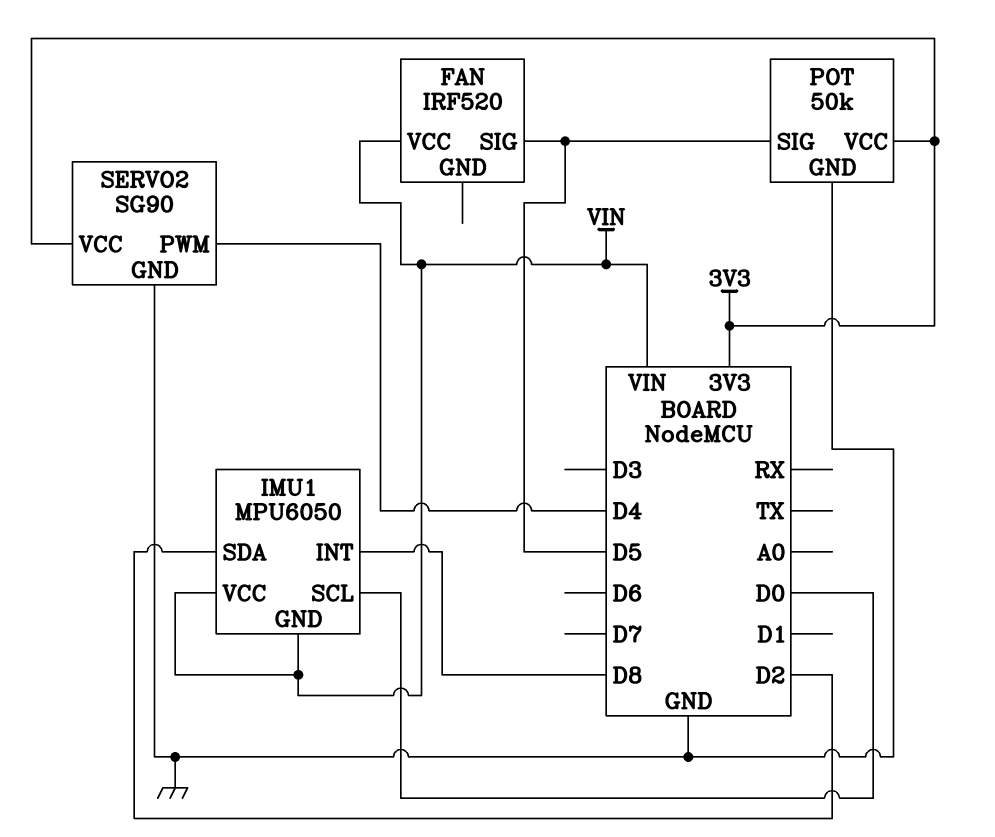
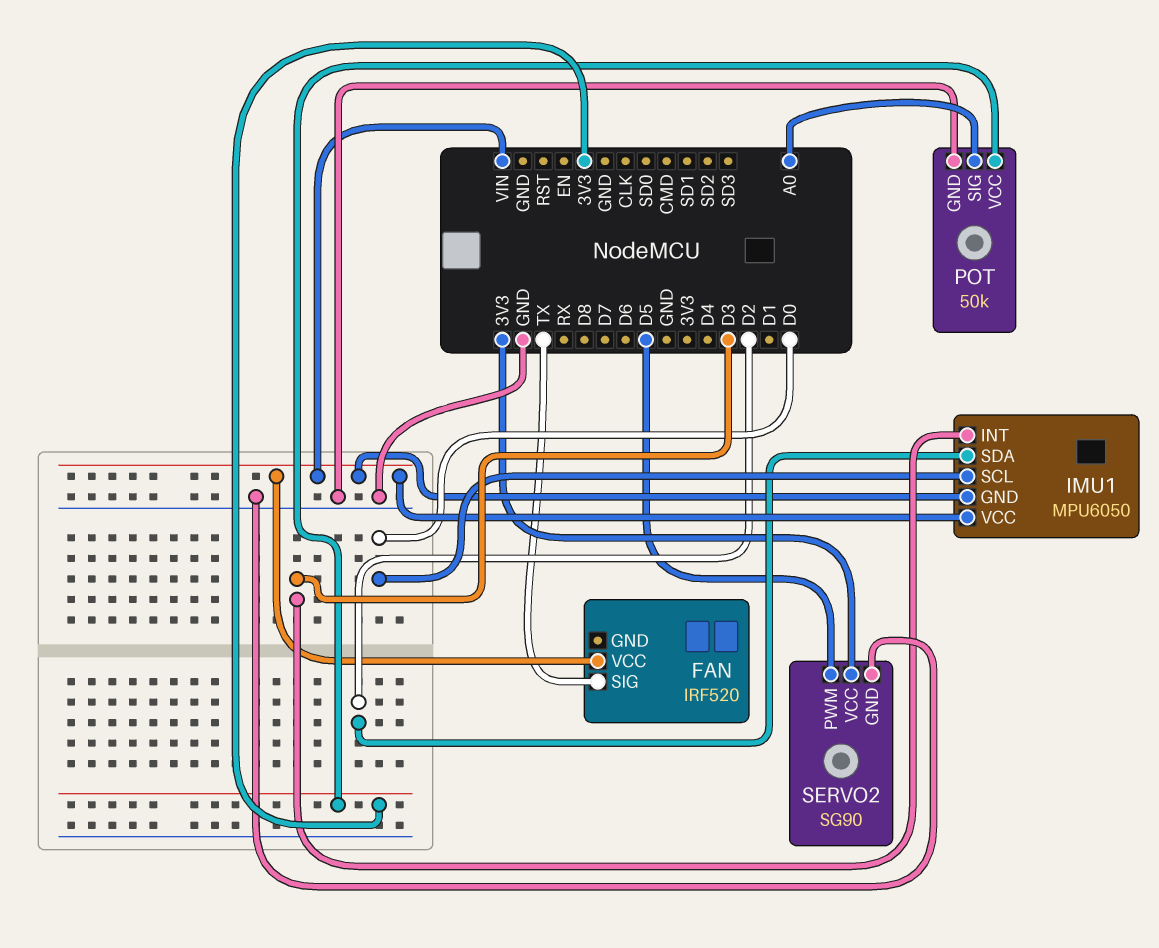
FAN pin SIG: D5 -> TX
IMU1 pin INT: D8 -> D3
POT pin SIG: D5 -> A0
SERVO2 pin PWM: D4 -> D5

